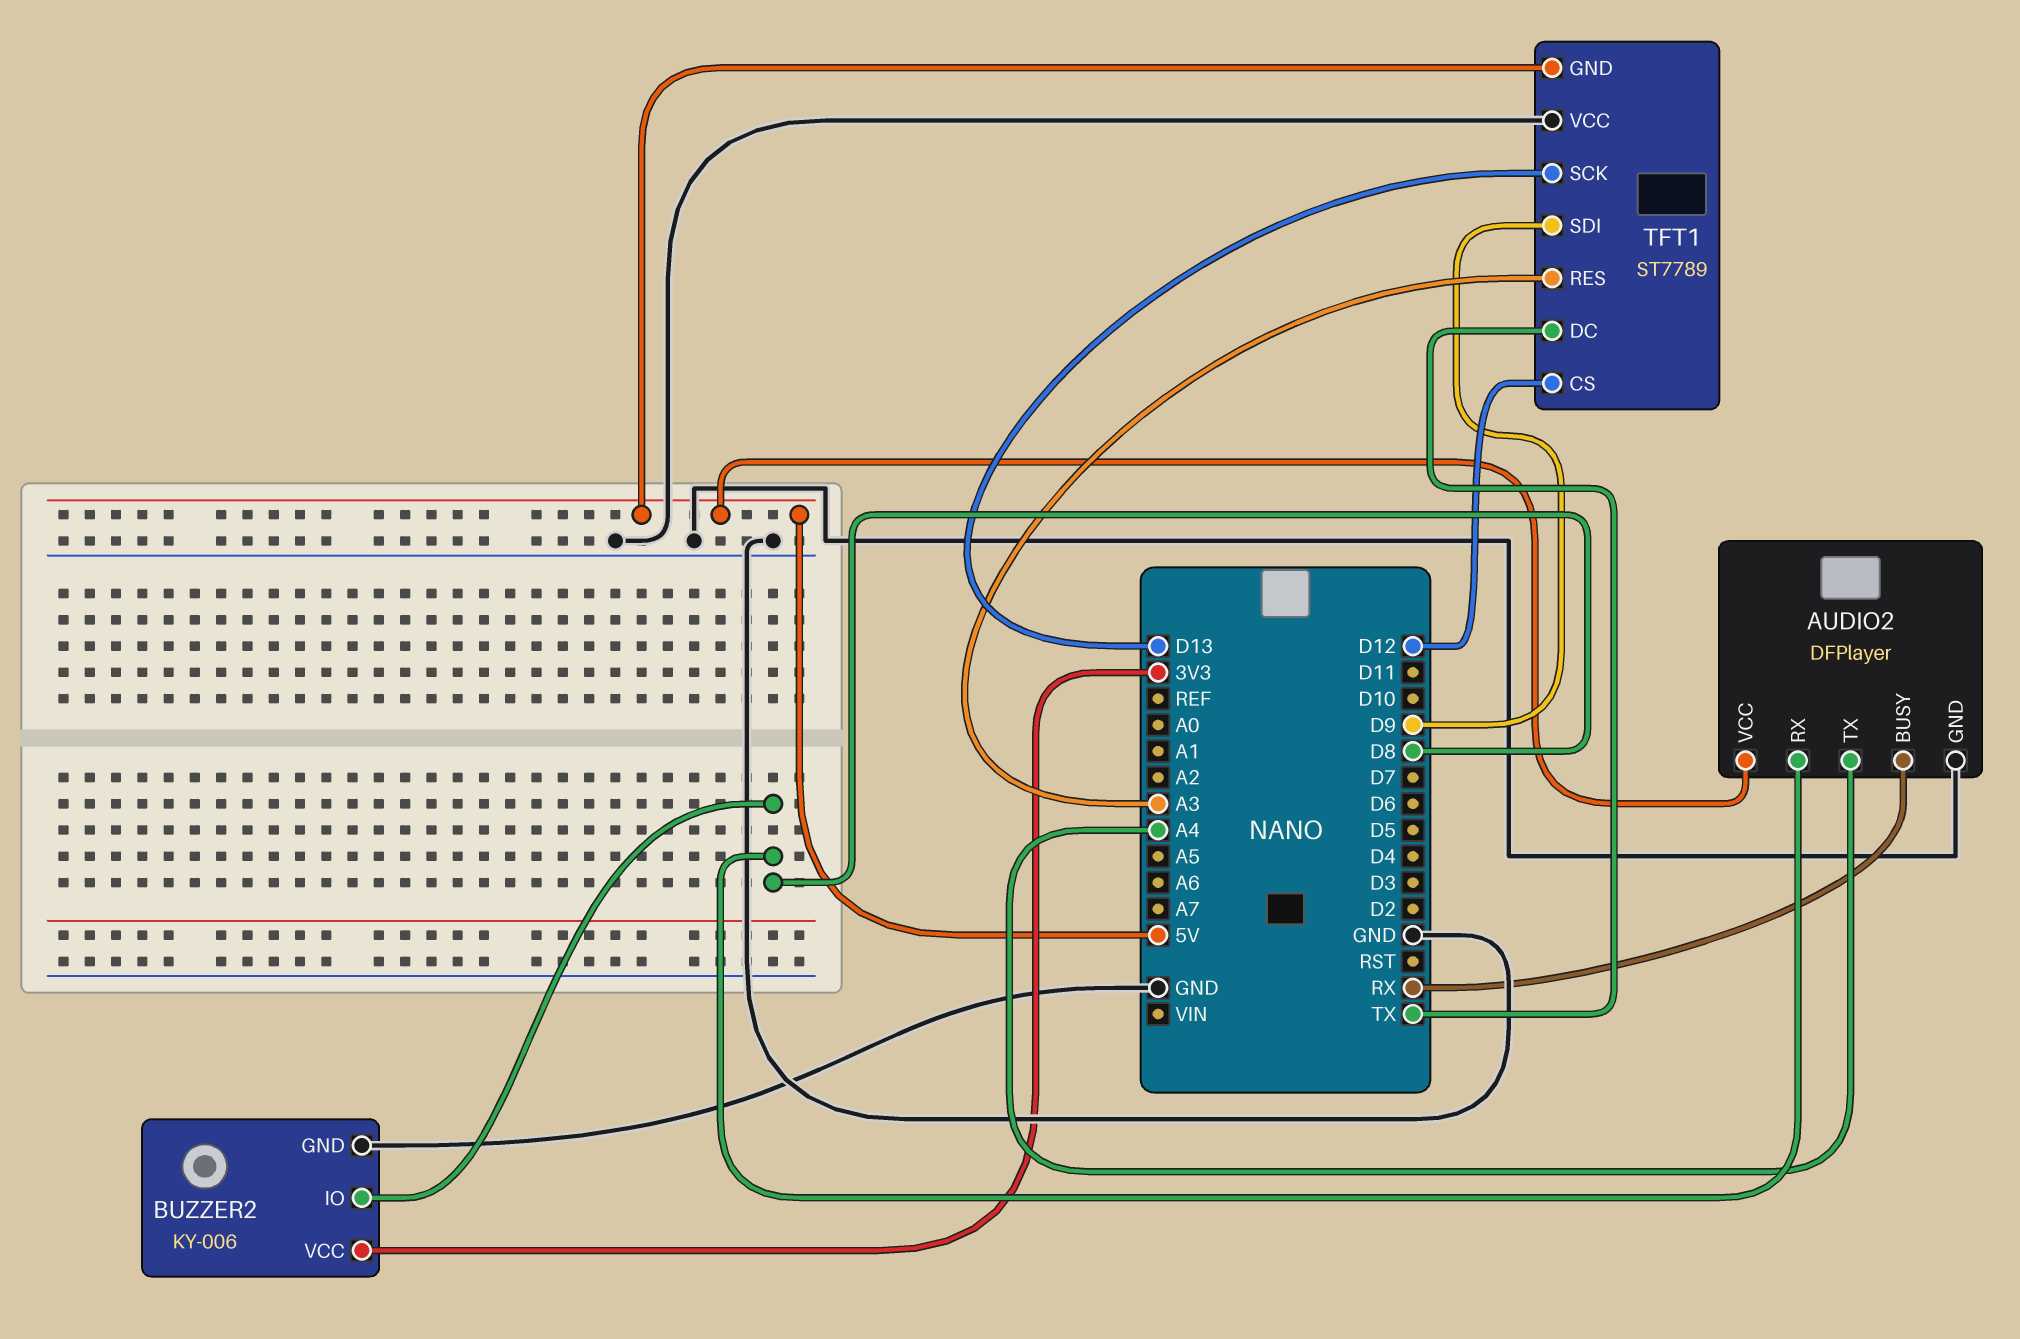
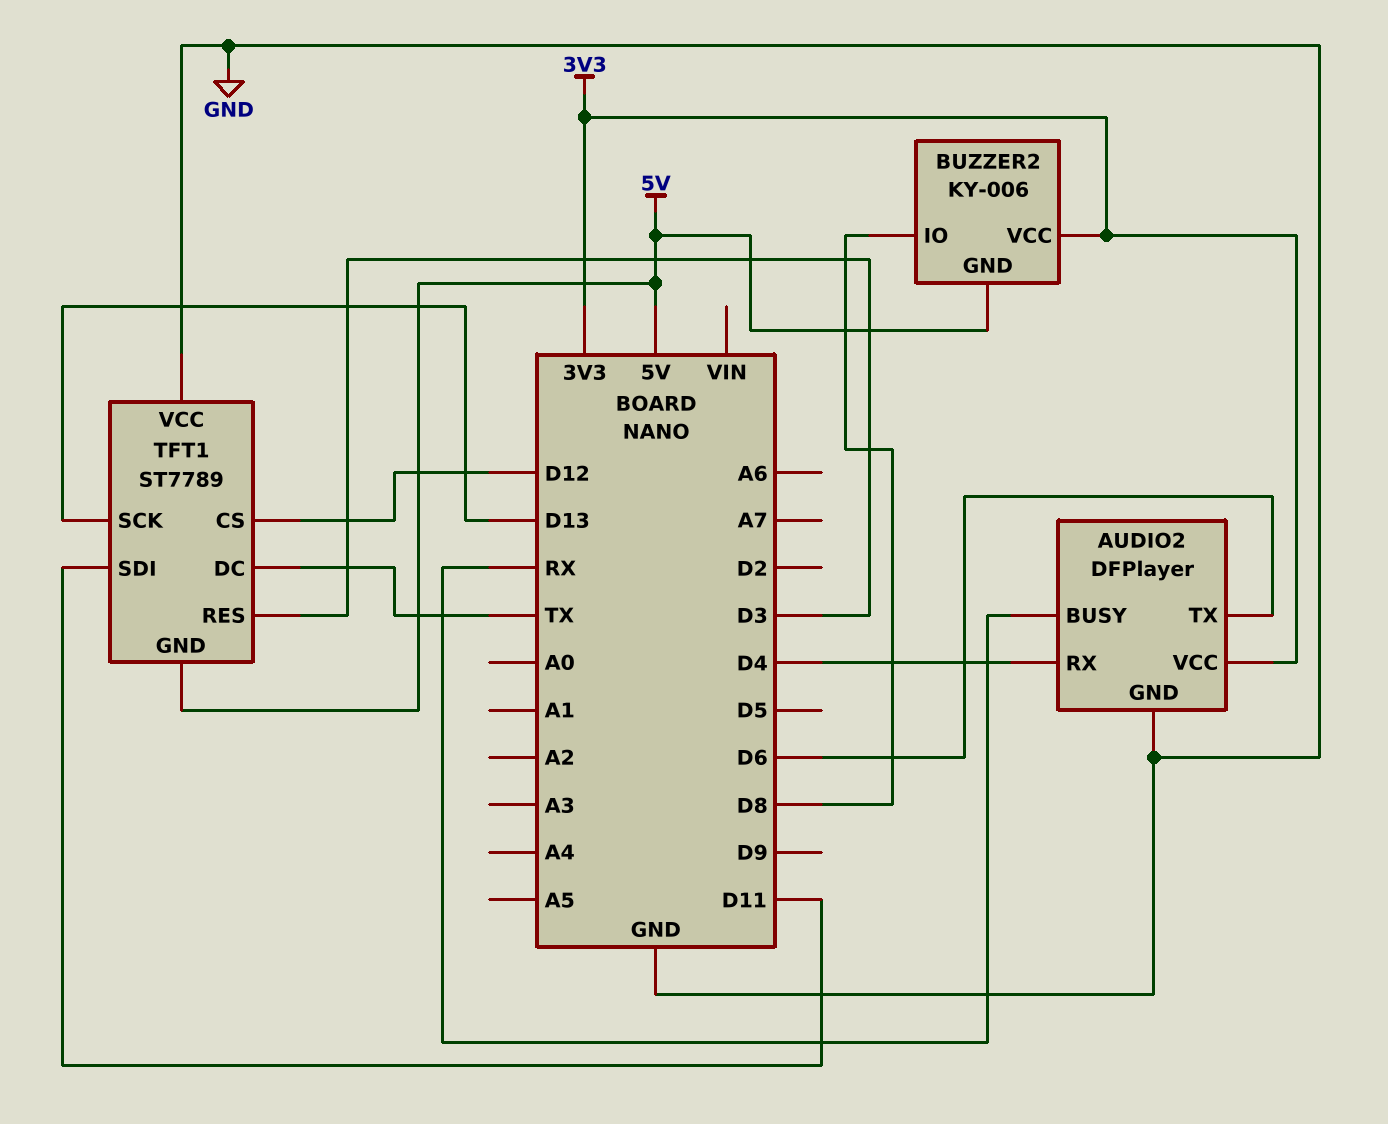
AUDIO2 pin RX: D8 -> D4
AUDIO2 pin TX: A4 -> D6
AUDIO2 pin VCC: 5V -> 3V3
BUZZER2 pin GND: GND -> 5V
TFT1 pin RES: A3 -> D3
TFT1 pin SDI: D9 -> D11

